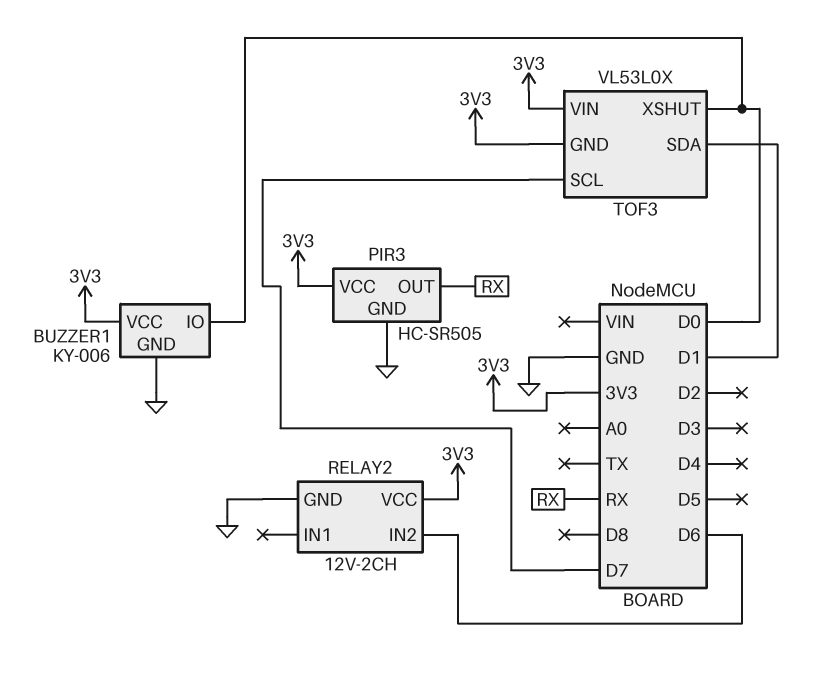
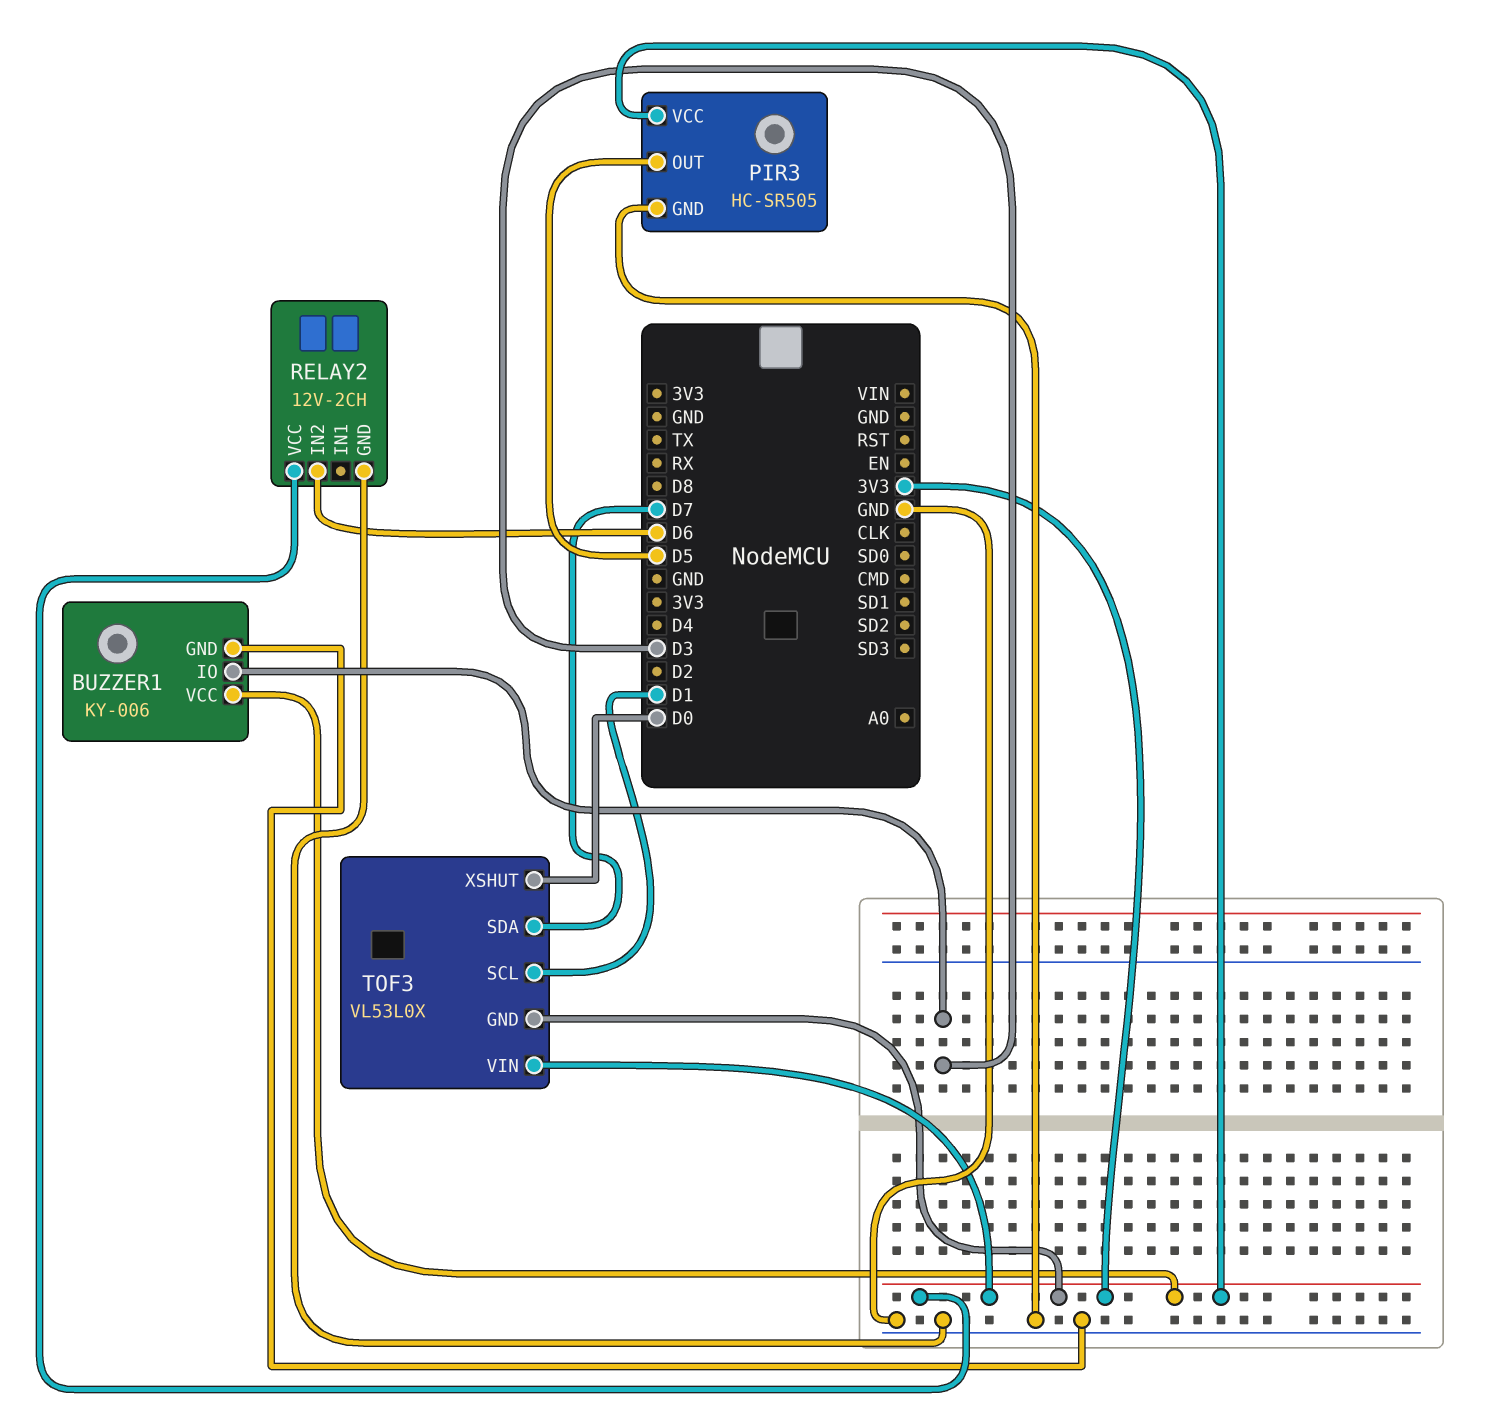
BUZZER1 pin IO: D0 -> D3
PIR3 pin OUT: RX -> D5
TOF3 pin SCL: D7 -> D1
TOF3 pin SDA: D1 -> D7

